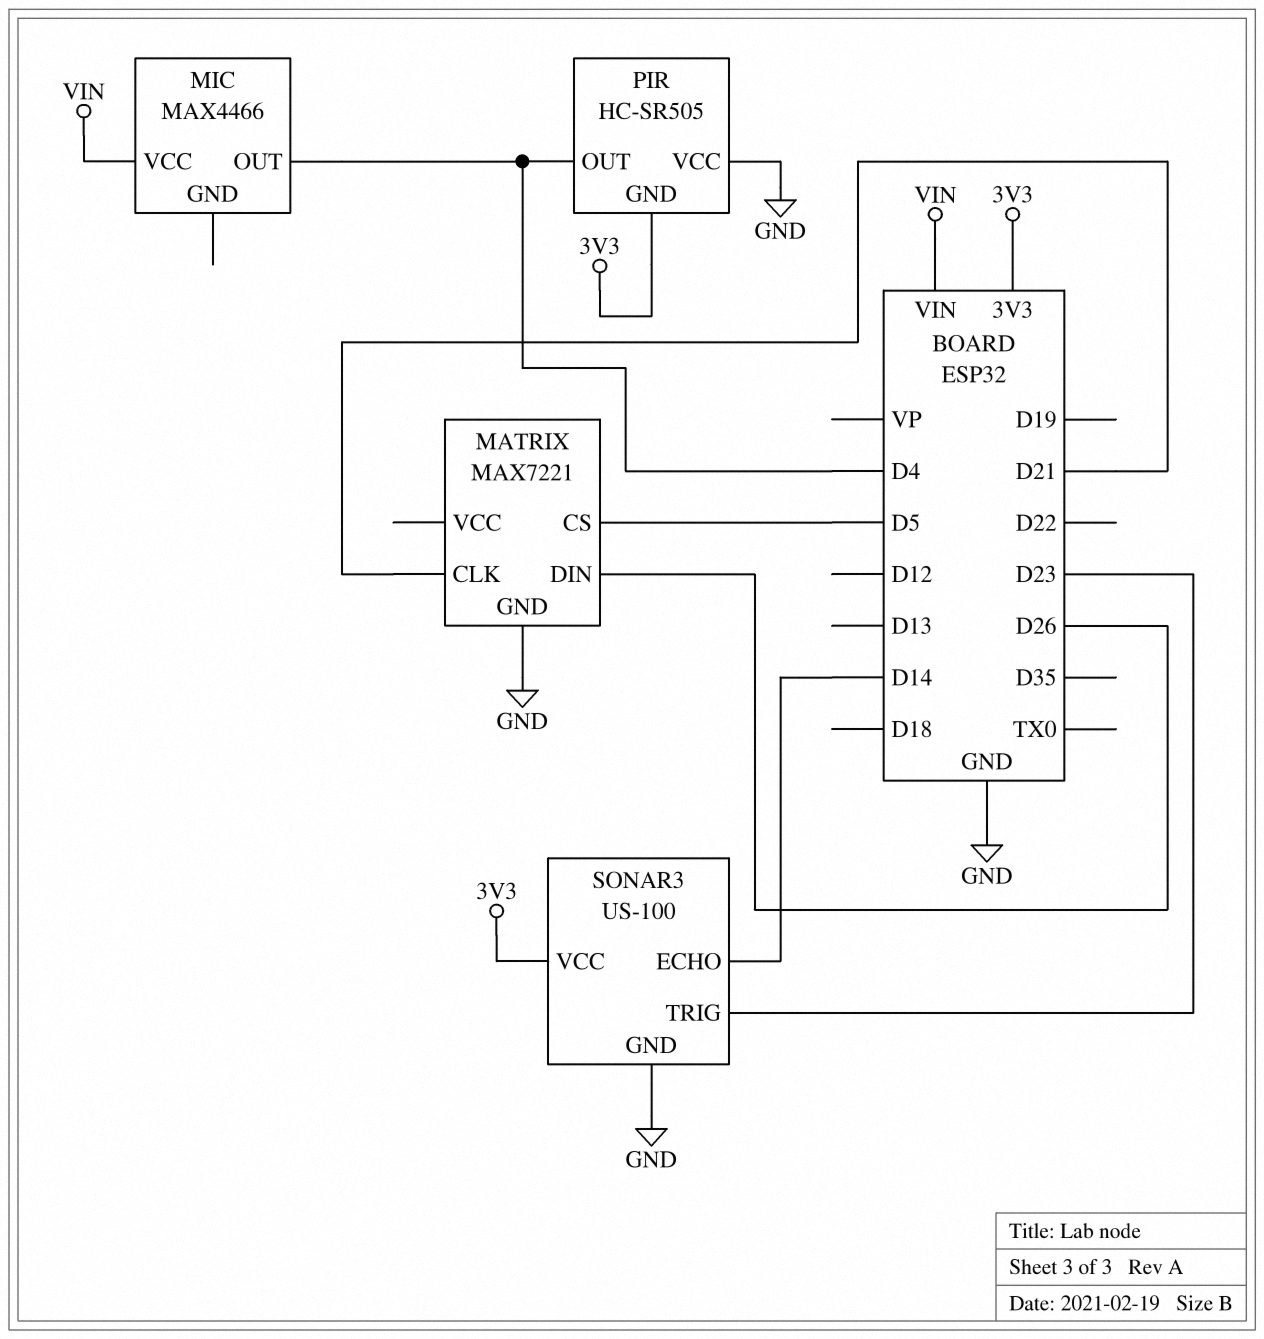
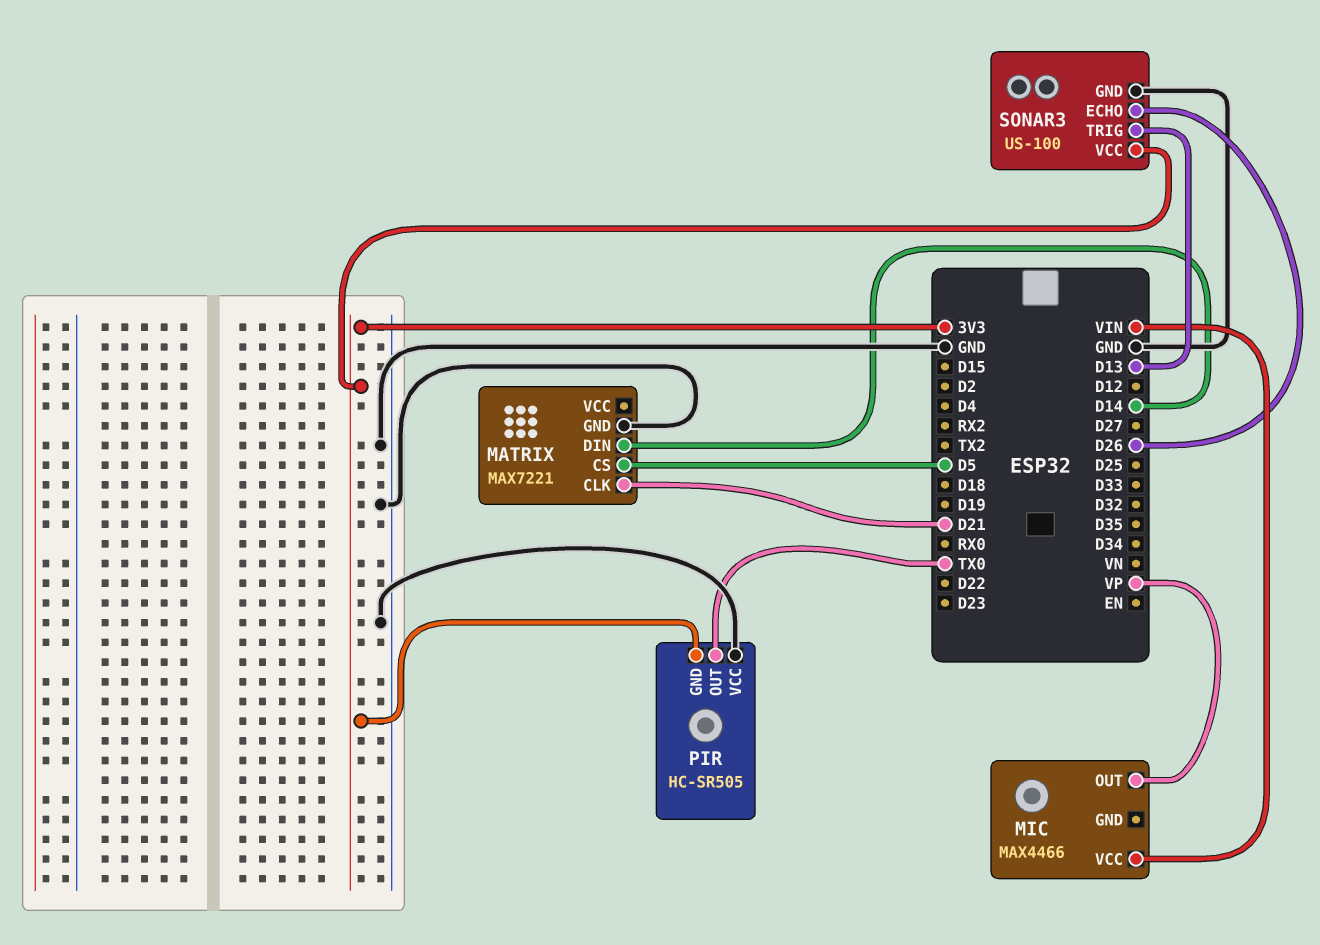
MATRIX pin DIN: D26 -> D14
MIC pin OUT: D4 -> VP
PIR pin OUT: D4 -> TX0
SONAR3 pin ECHO: D14 -> D26
SONAR3 pin TRIG: D23 -> D13

